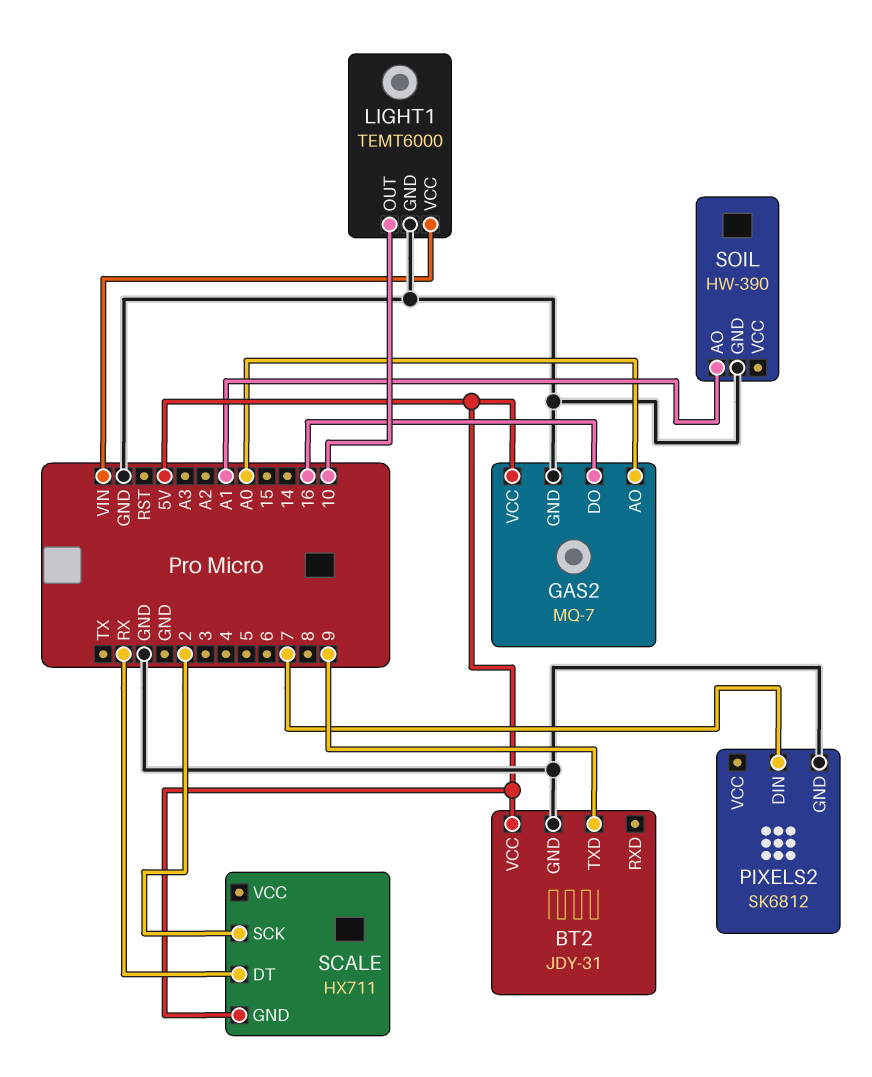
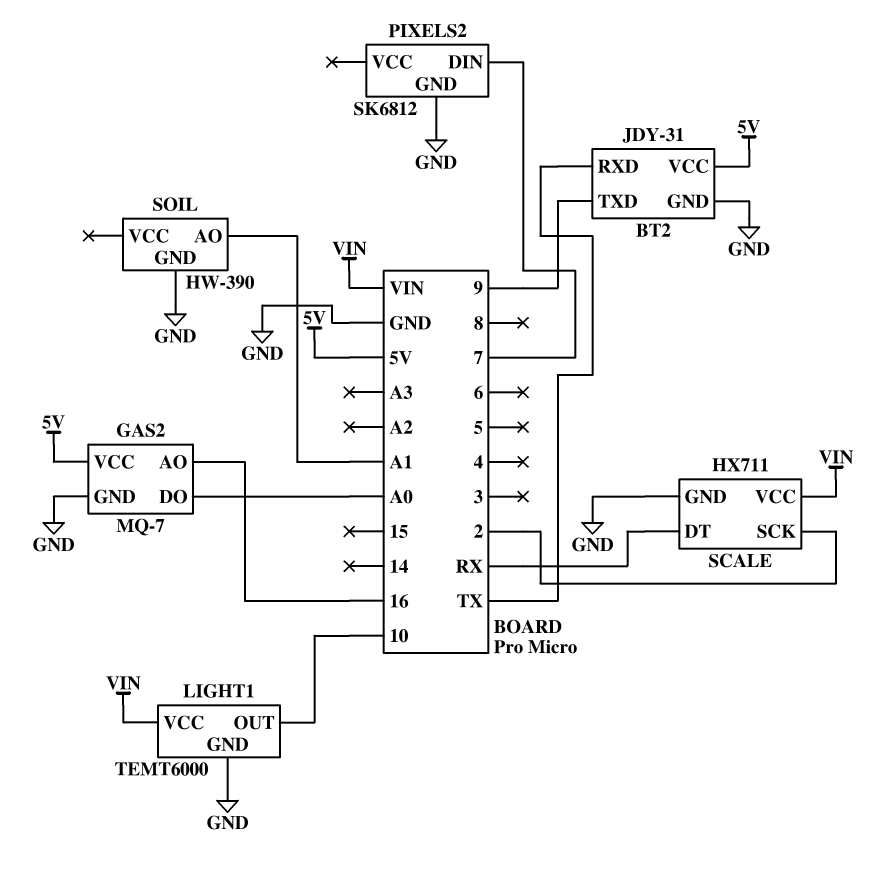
BT2 pin RXD: none -> TX
GAS2 pin AO: A0 -> 16
GAS2 pin DO: 16 -> A0
SCALE pin GND: 5V -> GND
SCALE pin VCC: none -> VIN

